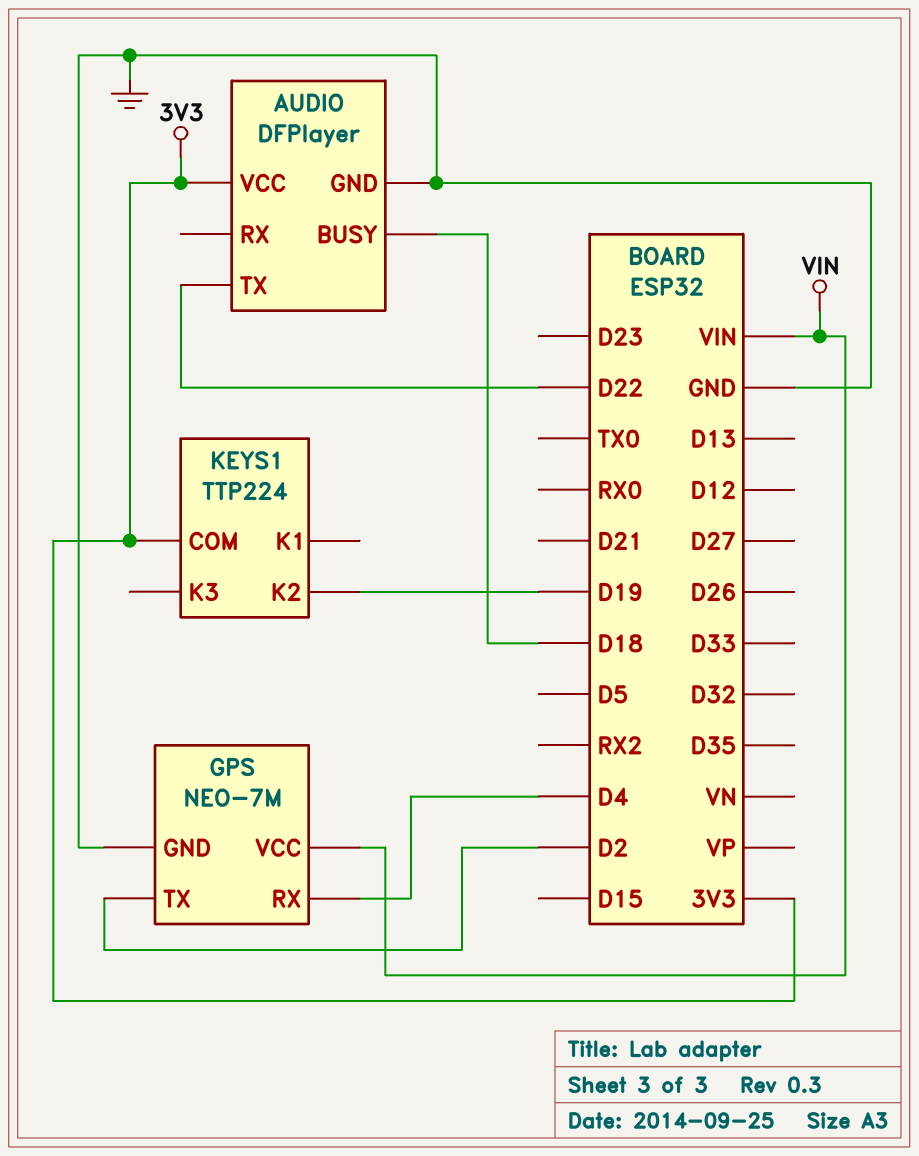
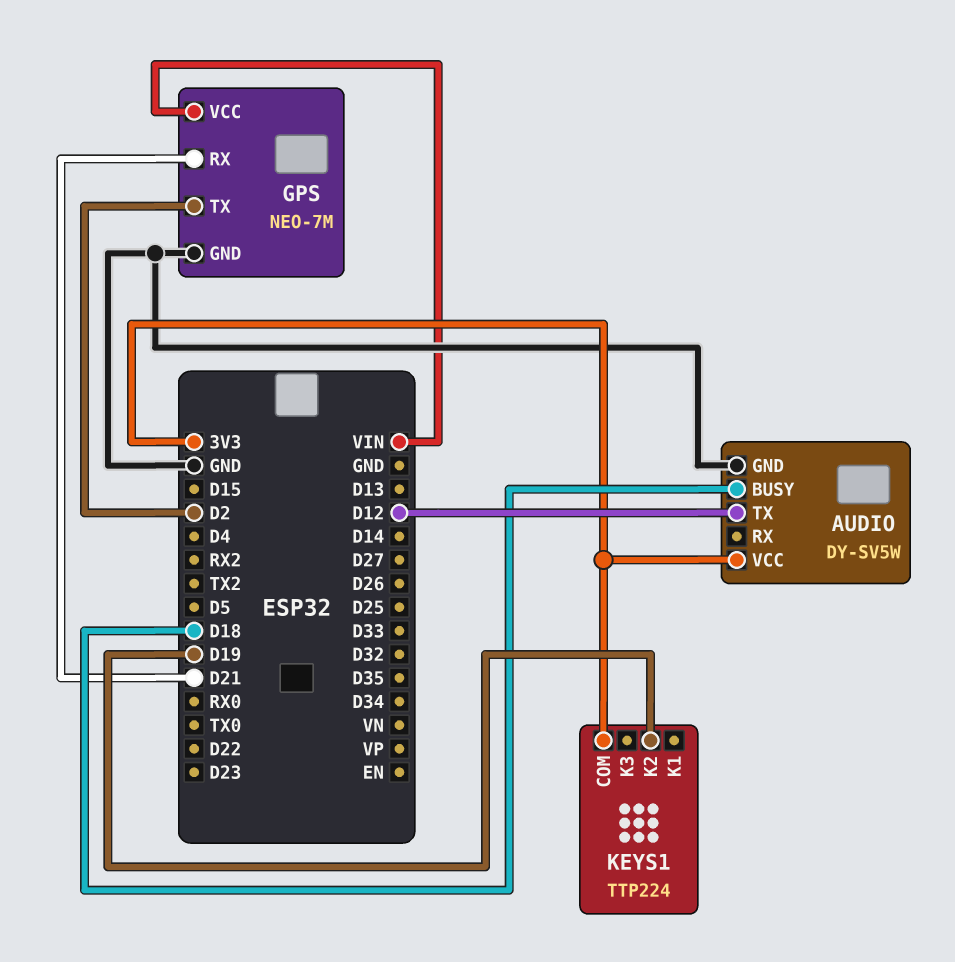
AUDIO: DFPlayer -> DY-SV5W
AUDIO pin TX: D22 -> D12
GPS pin RX: D4 -> D21

